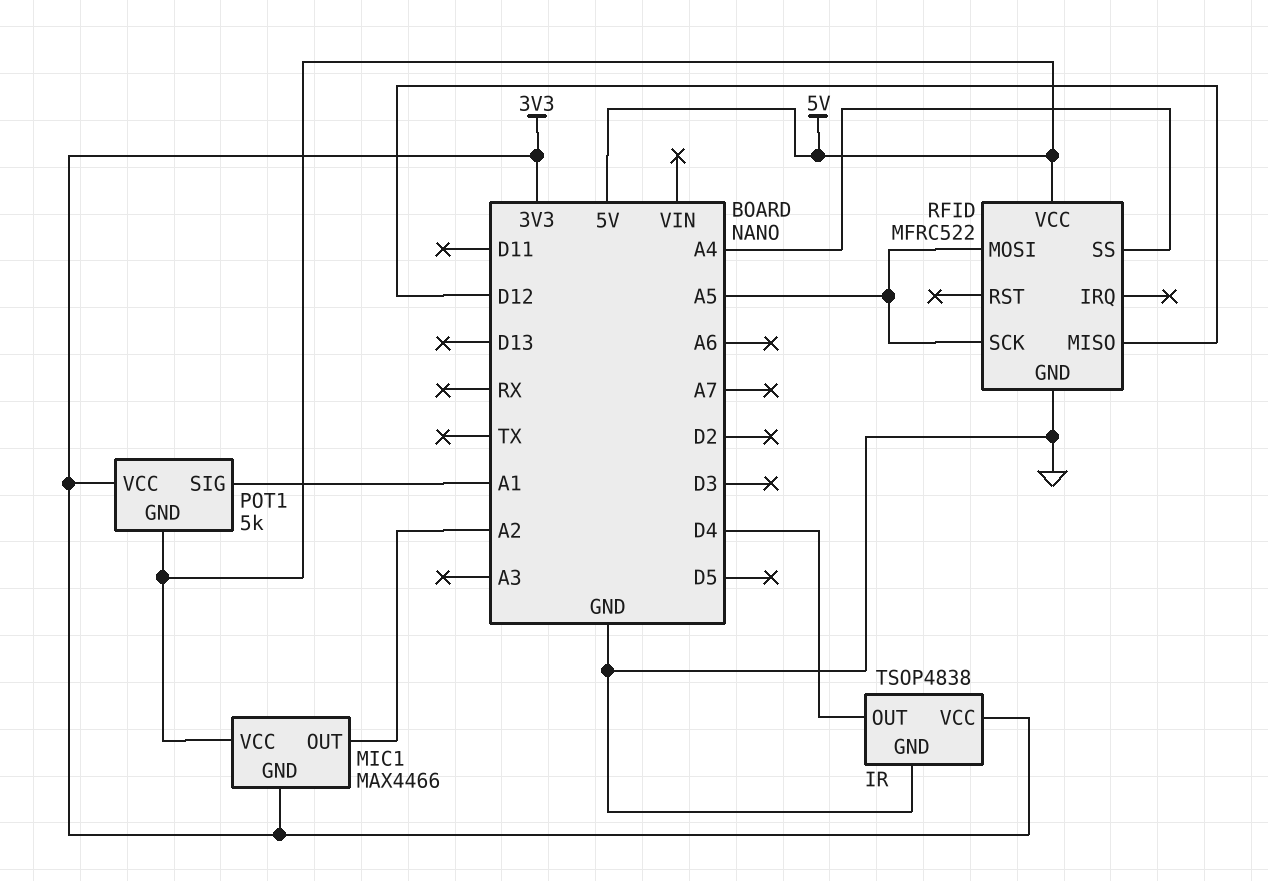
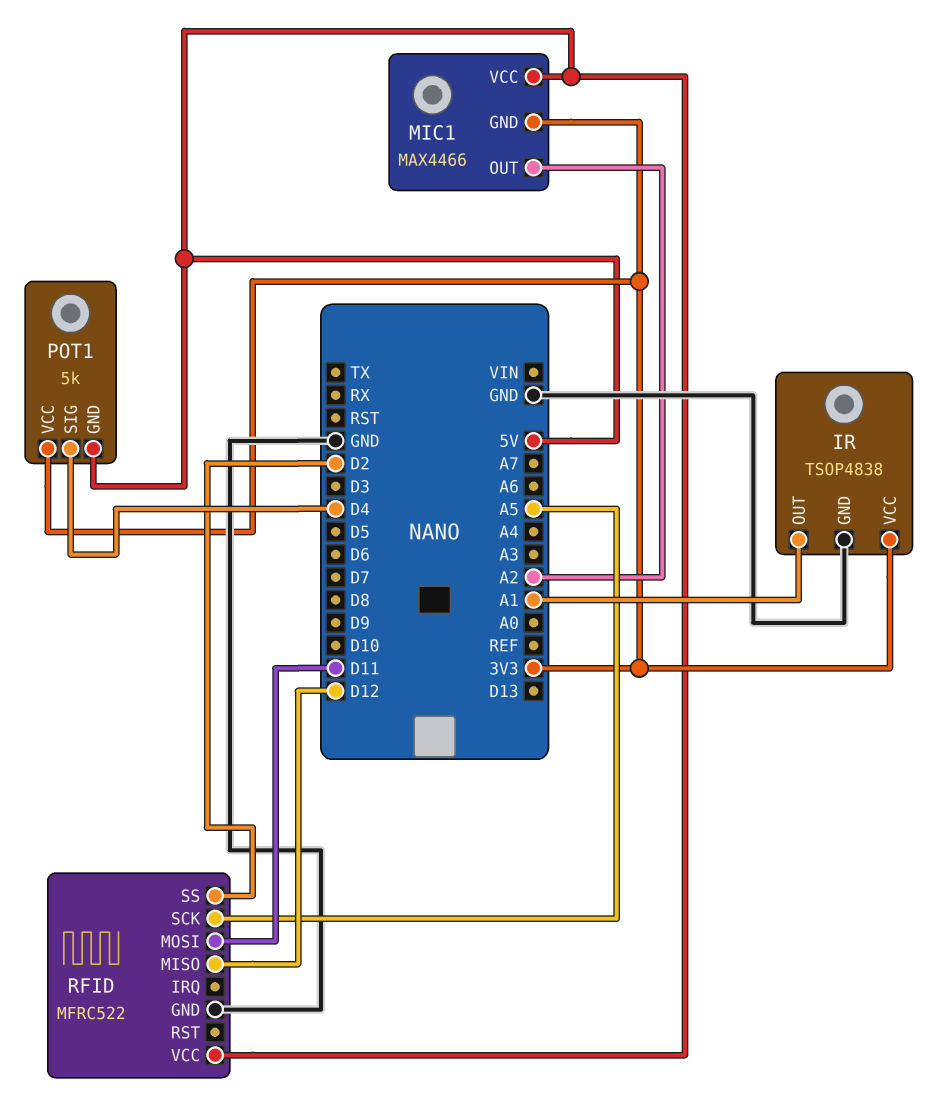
IR pin OUT: D4 -> A1
POT1 pin SIG: A1 -> D4
RFID pin MOSI: A5 -> D11
RFID pin SS: A4 -> D2

